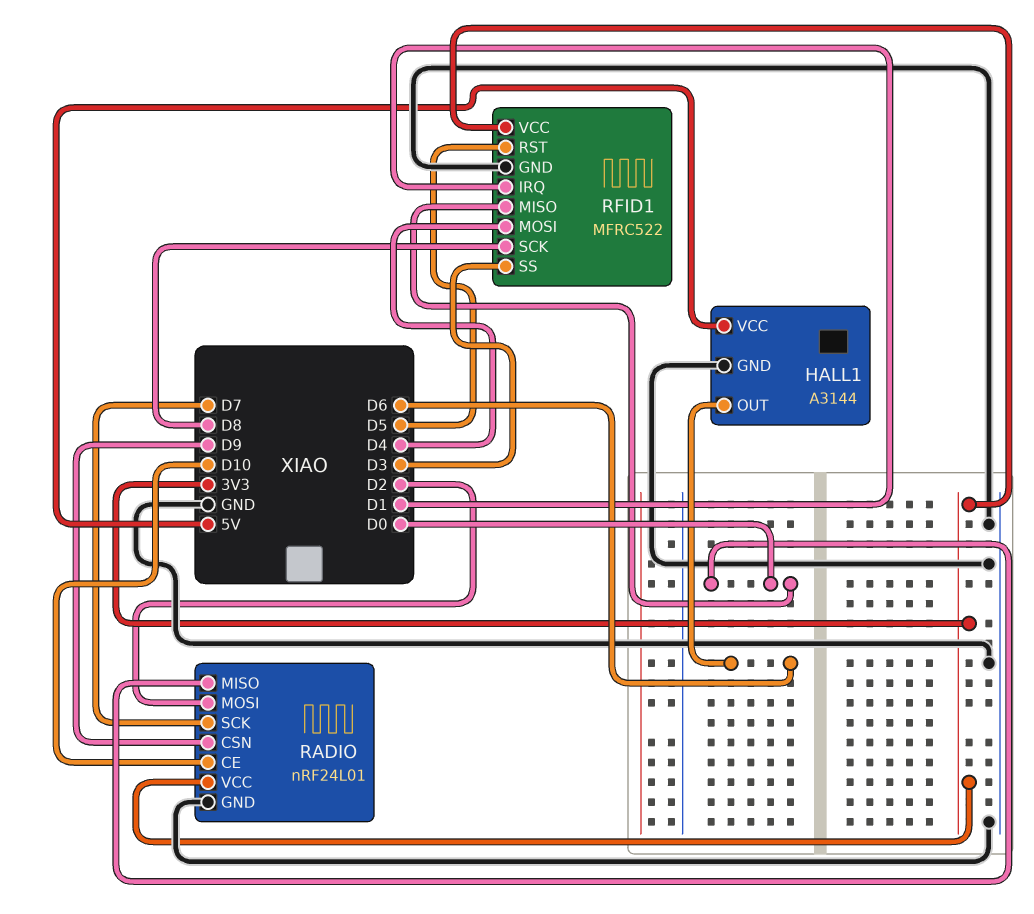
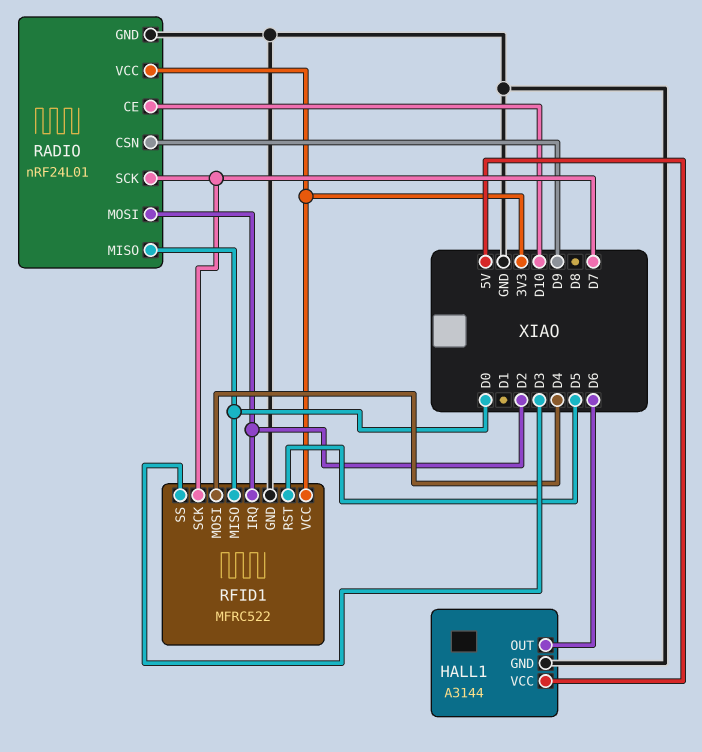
RFID1 pin IRQ: D1 -> D2
RFID1 pin SCK: D8 -> D7

